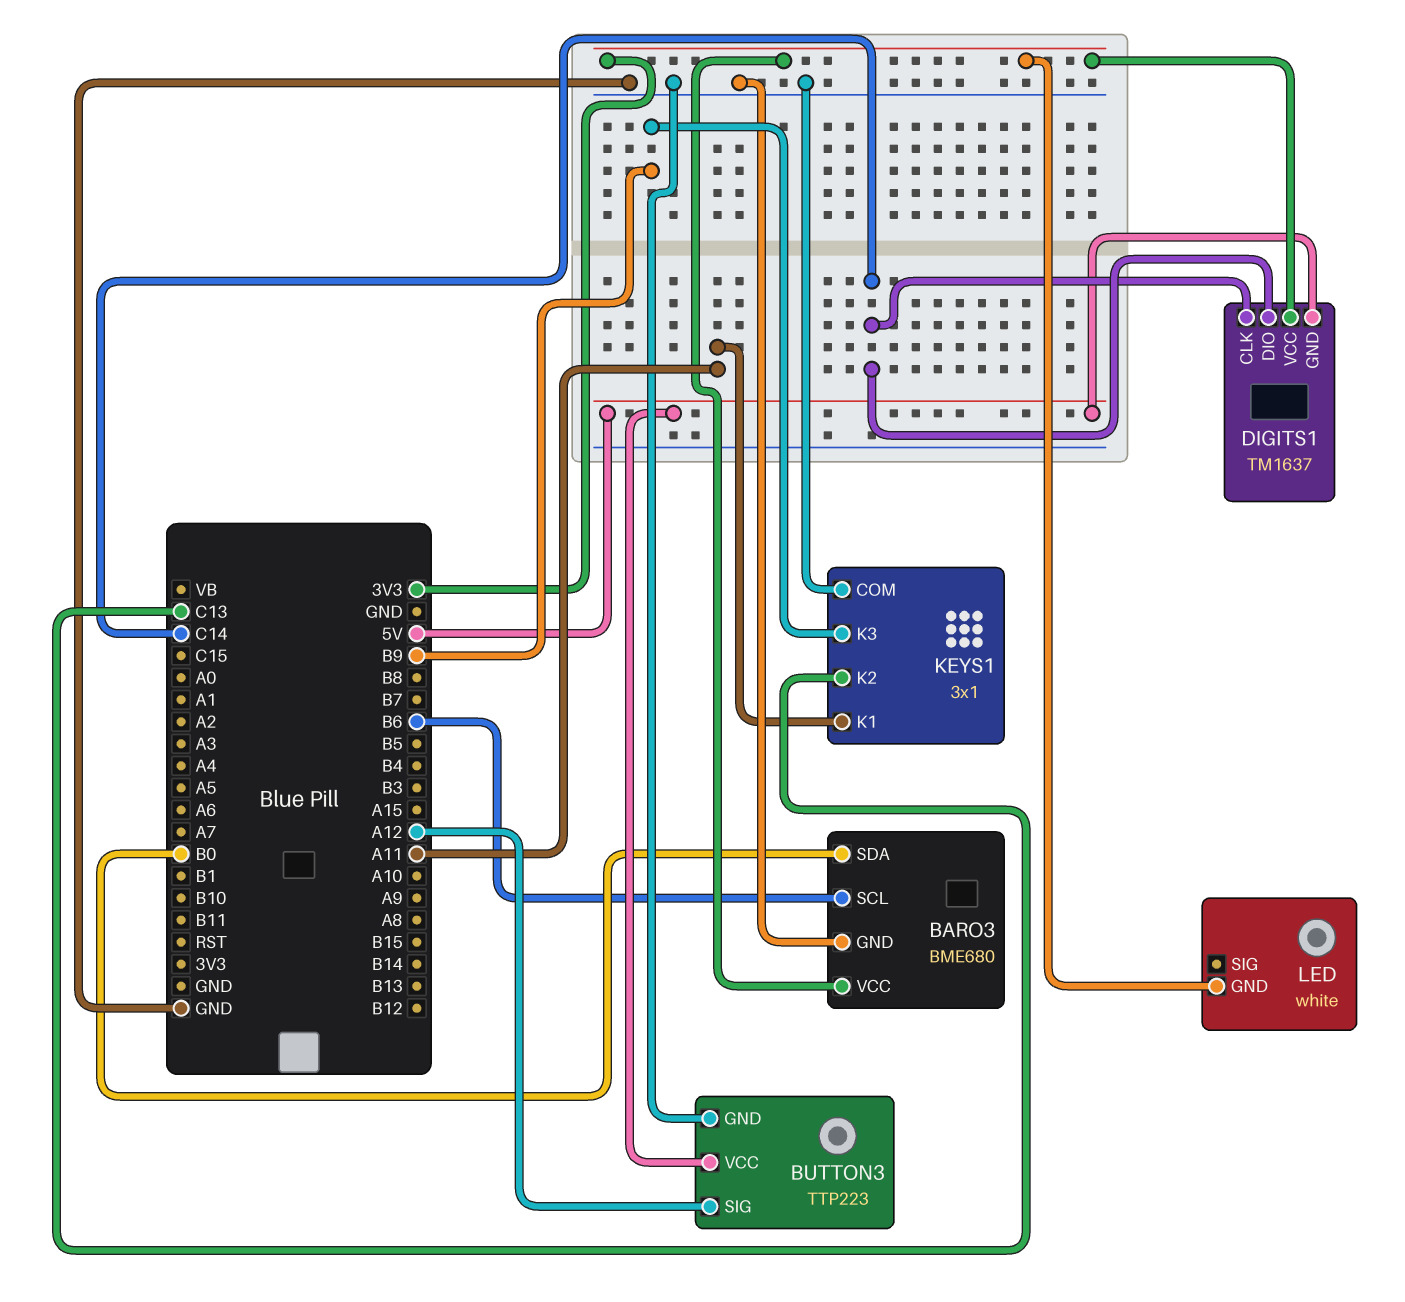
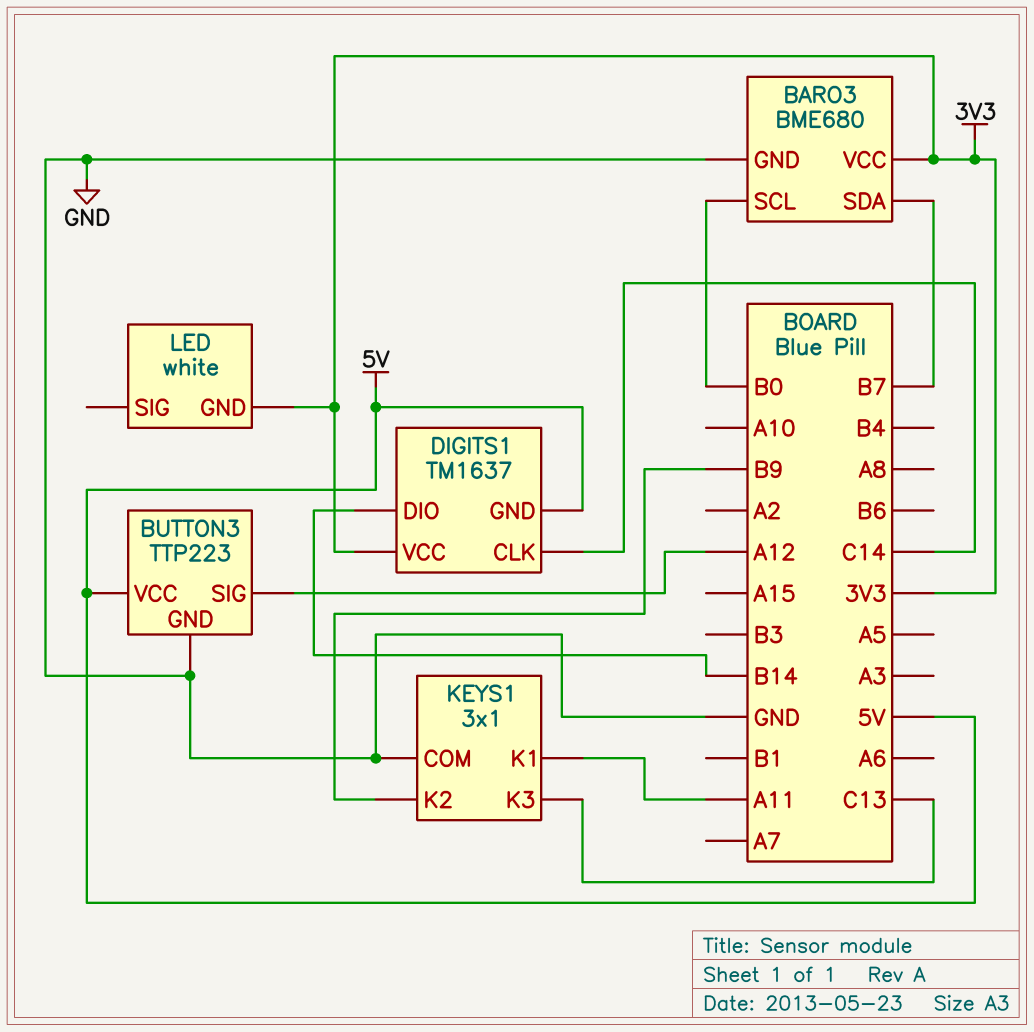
BARO3 pin SCL: B6 -> B0
BARO3 pin SDA: B0 -> B7
DIGITS1 pin DIO: C14 -> B14
KEYS1 pin K2: C13 -> B9
KEYS1 pin K3: B9 -> C13

